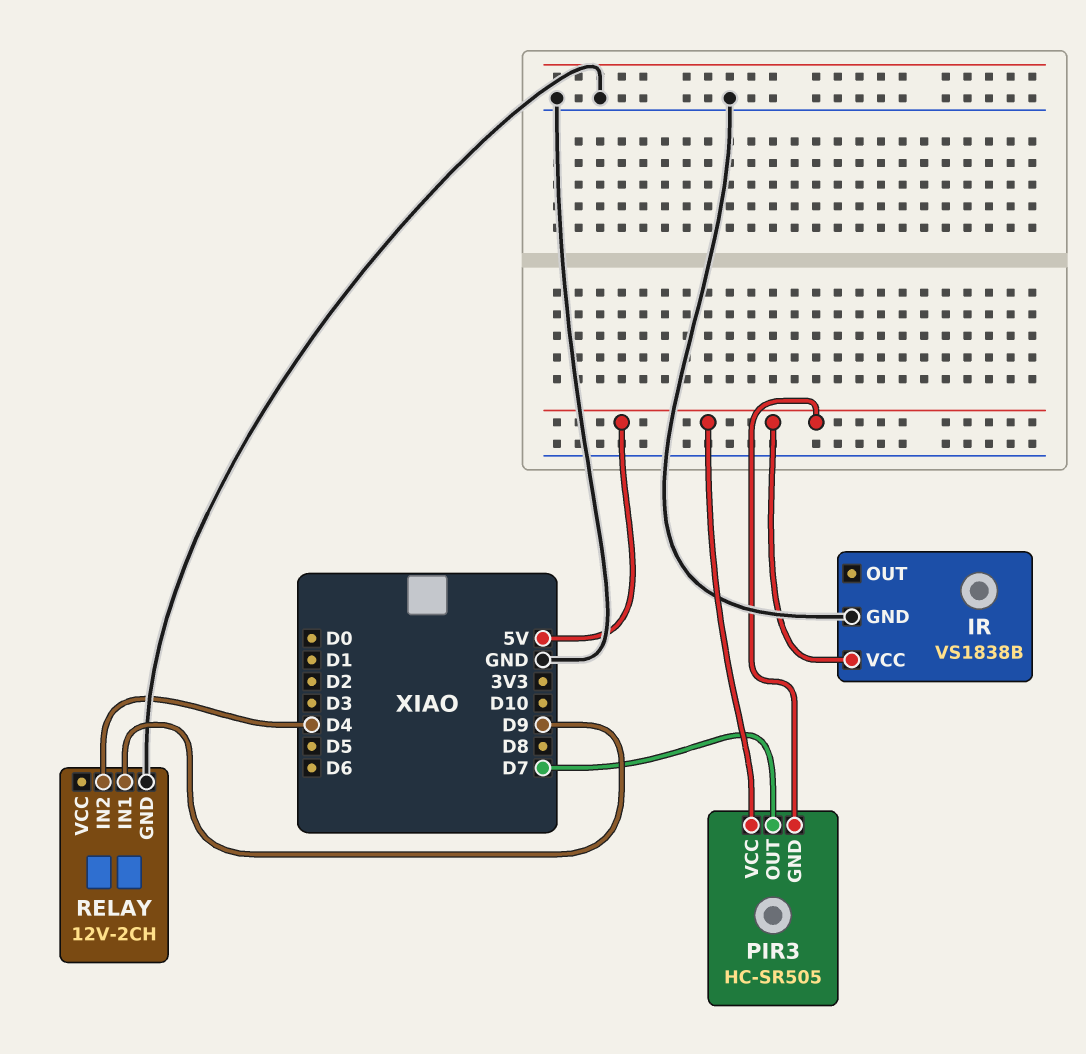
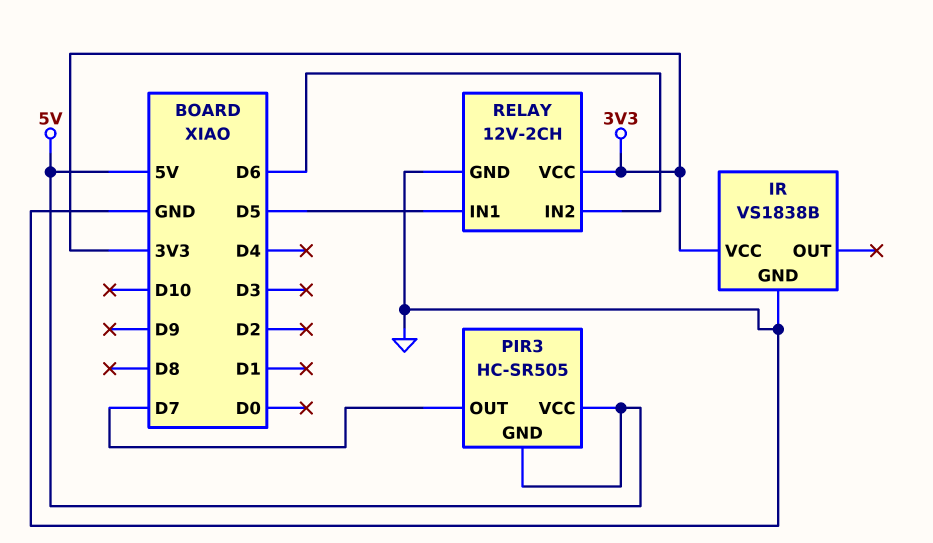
IR pin VCC: 5V -> 3V3
RELAY pin IN1: D9 -> D5
RELAY pin IN2: D4 -> D6
RELAY pin VCC: none -> 3V3

